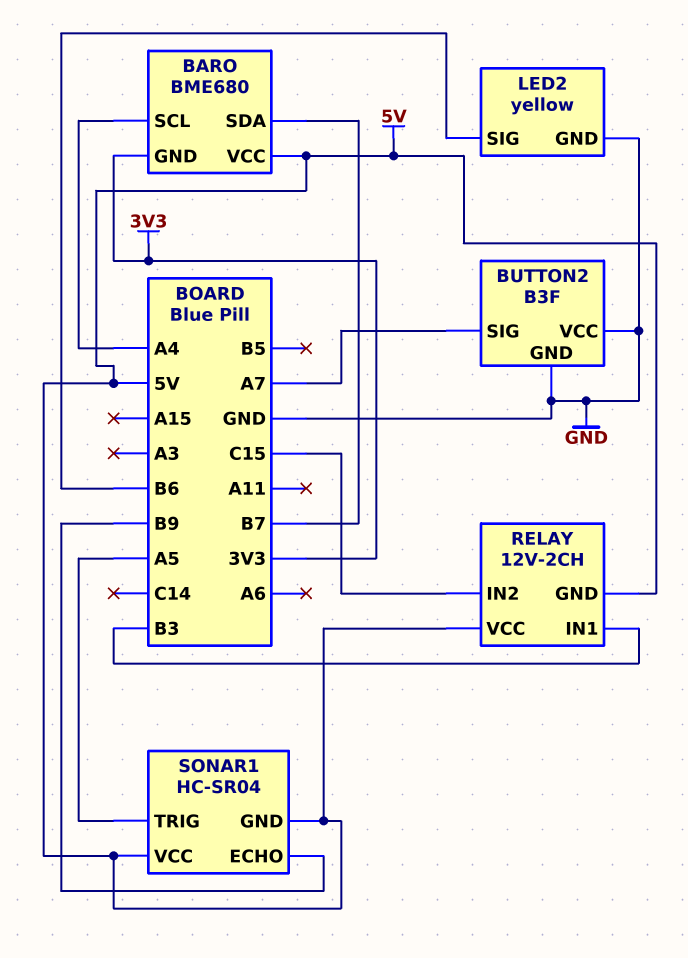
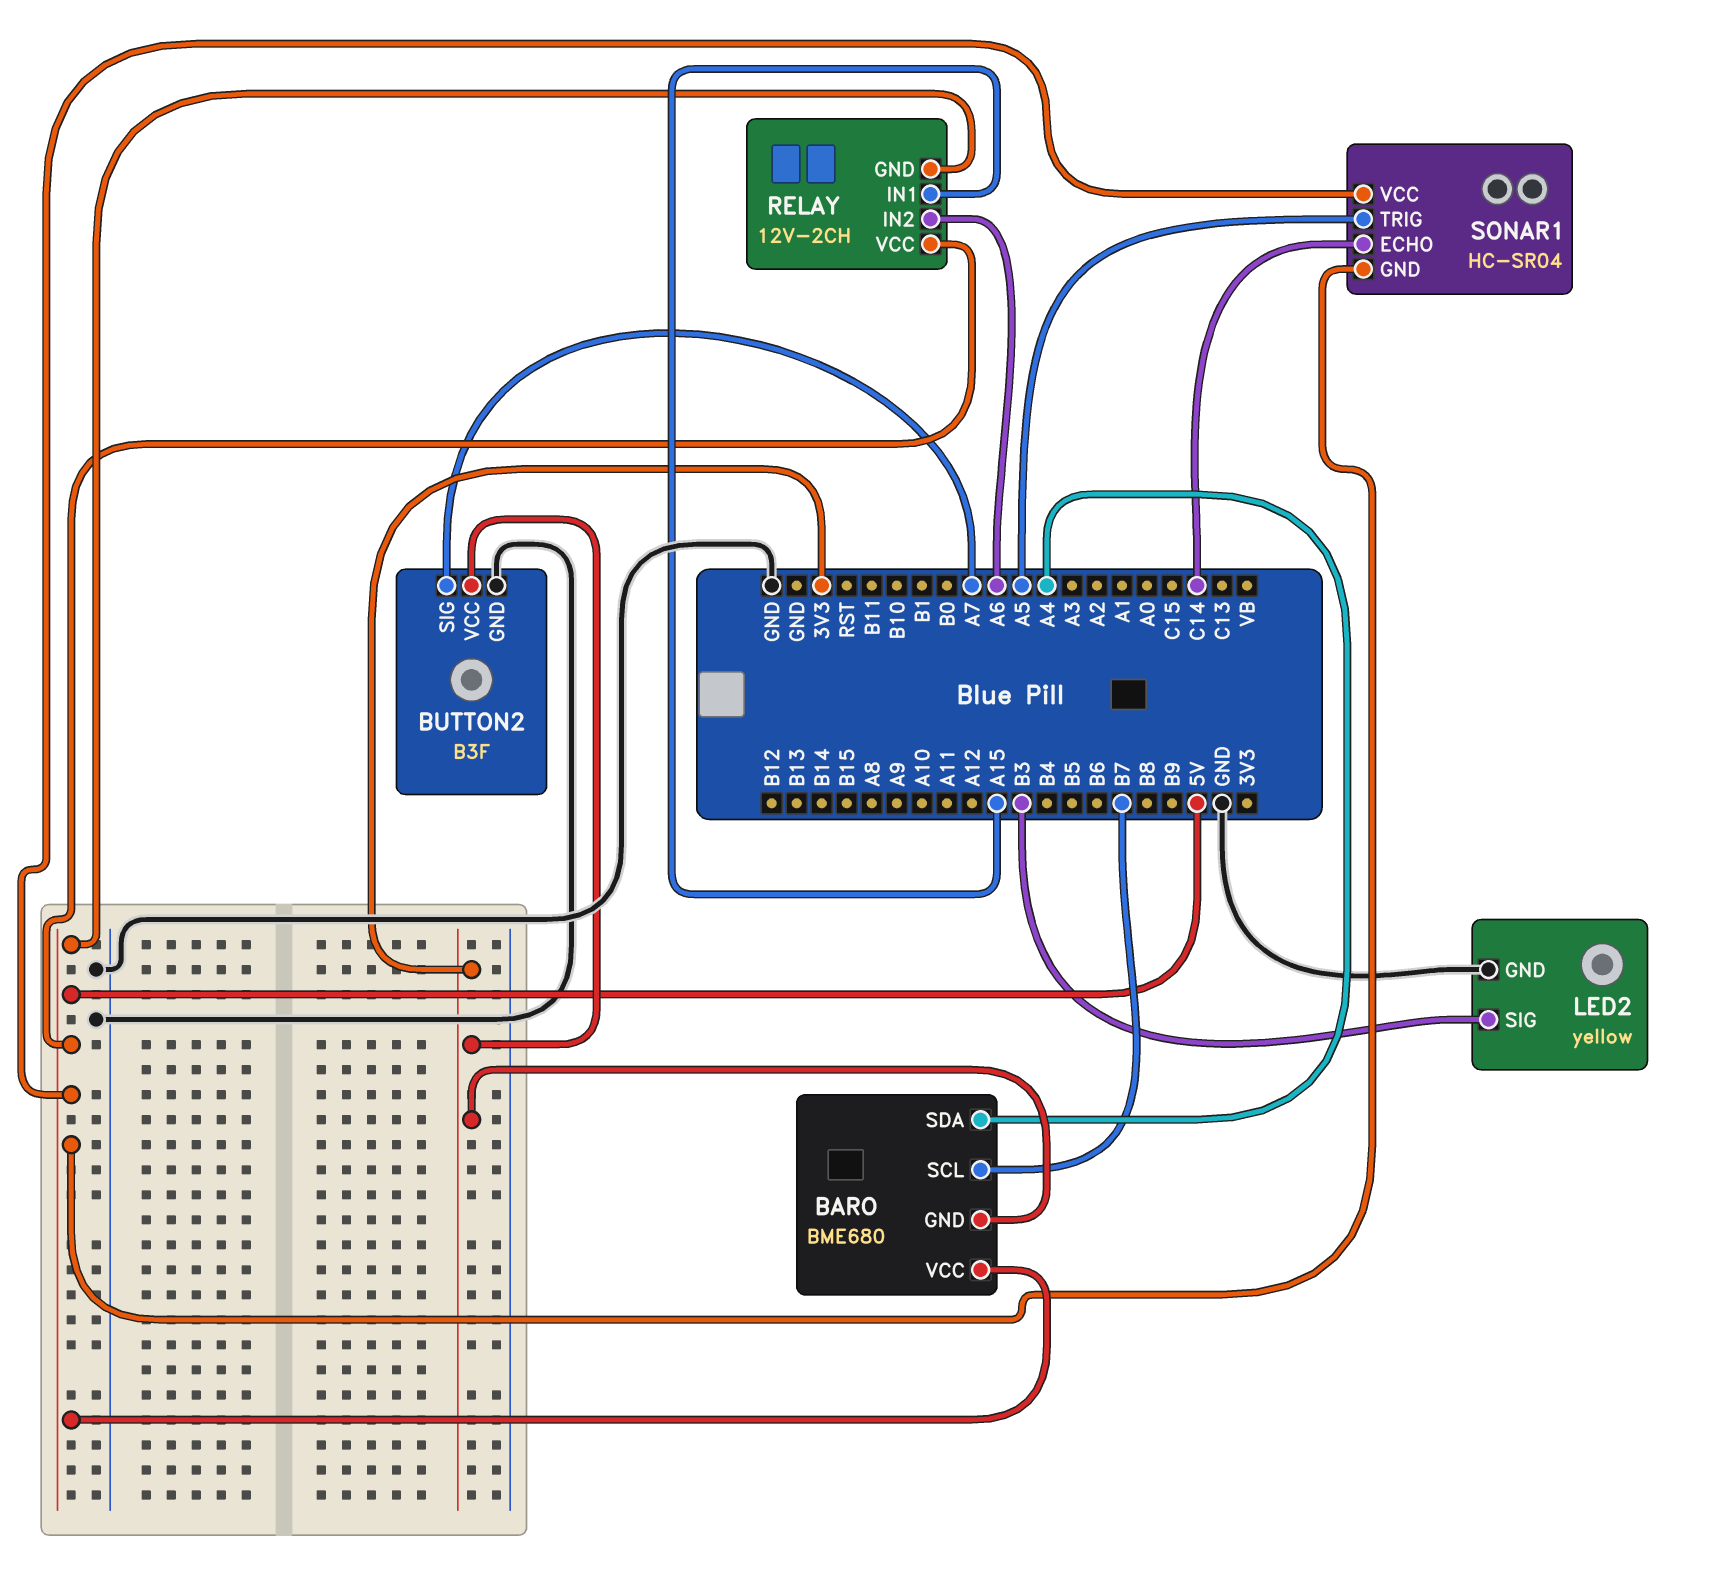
BARO pin SCL: A4 -> B7
BARO pin SDA: B7 -> A4
BUTTON2 pin VCC: GND -> 3V3
LED2 pin SIG: B6 -> B3
RELAY pin IN1: B3 -> A15
RELAY pin IN2: C15 -> A6
SONAR1 pin ECHO: B9 -> C14

